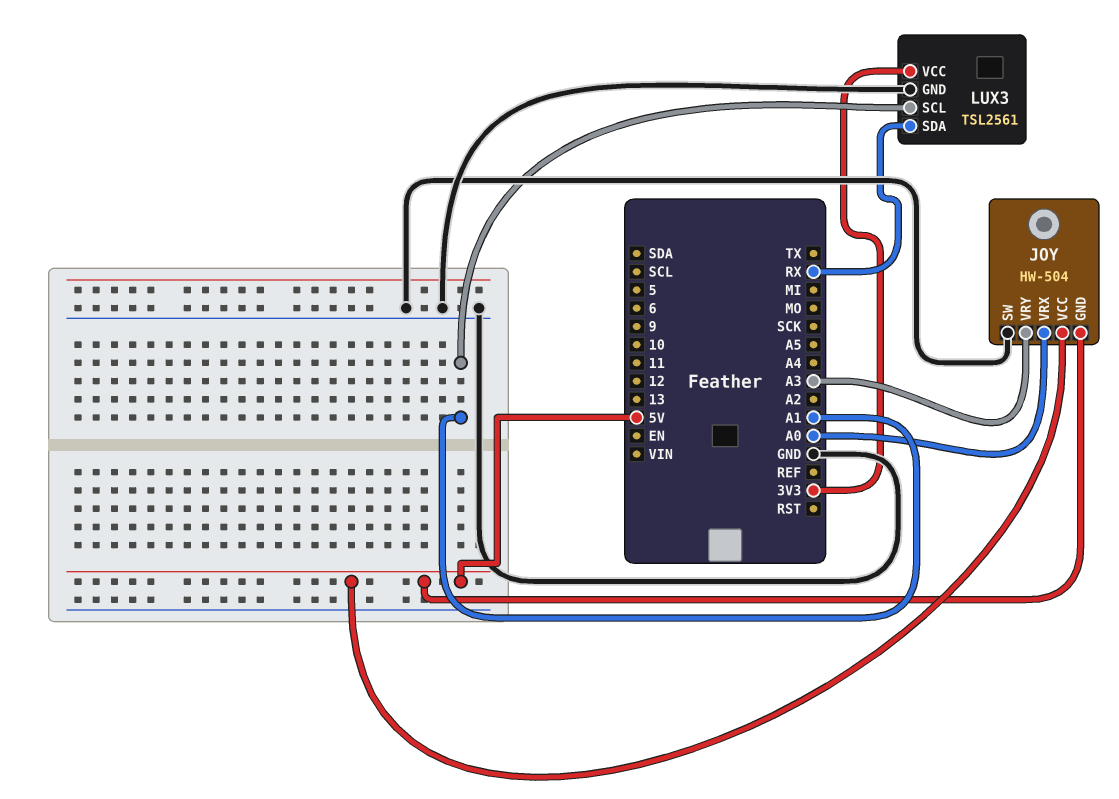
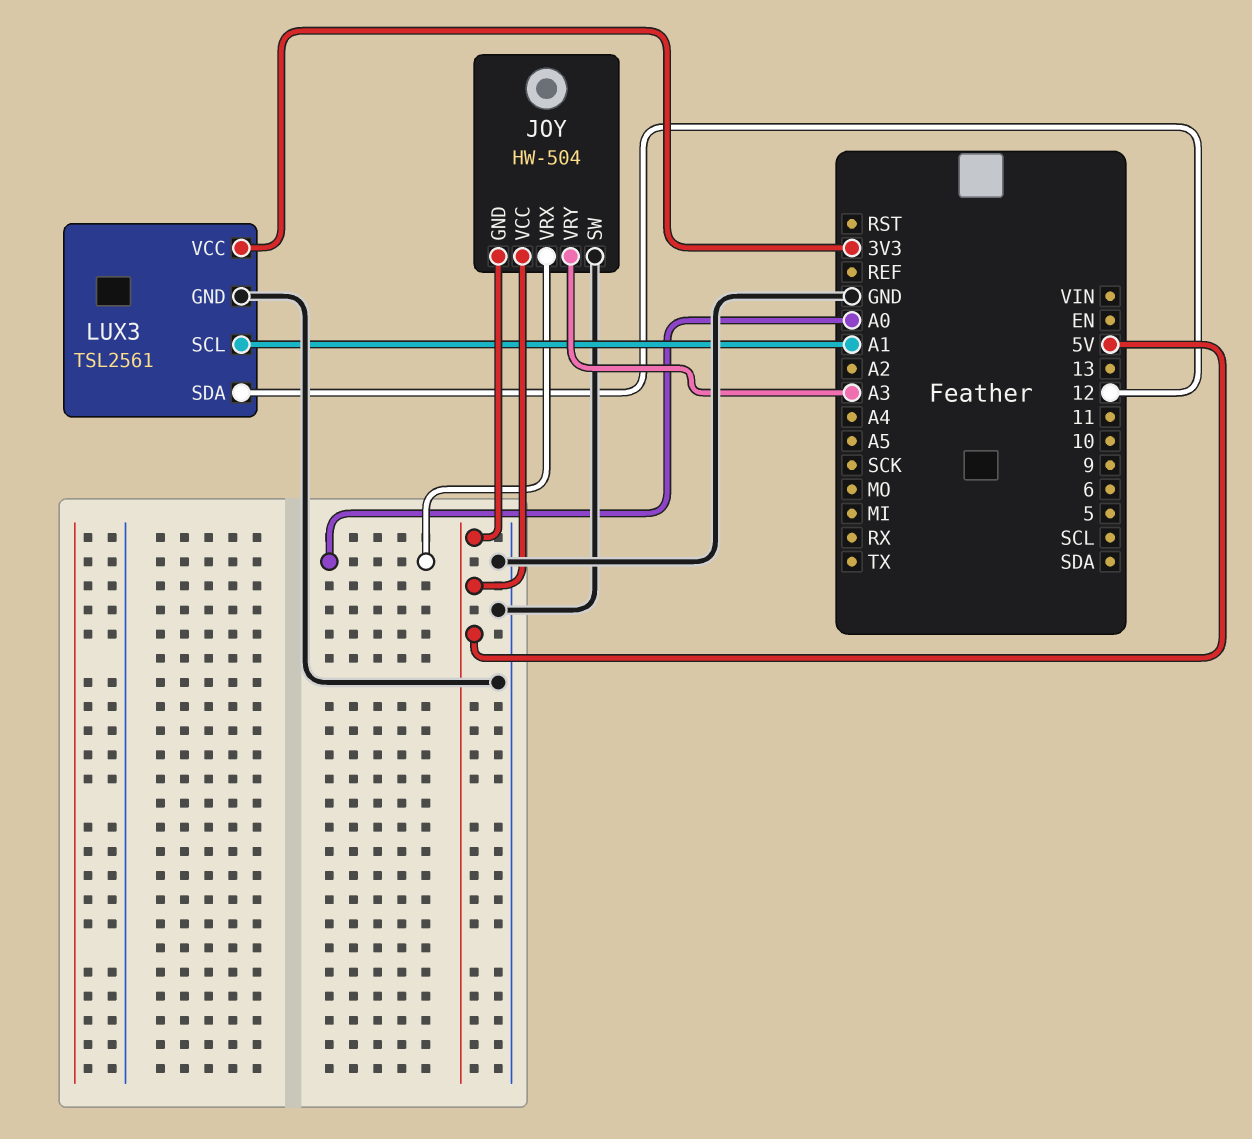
LUX3 pin SDA: RX -> 12

